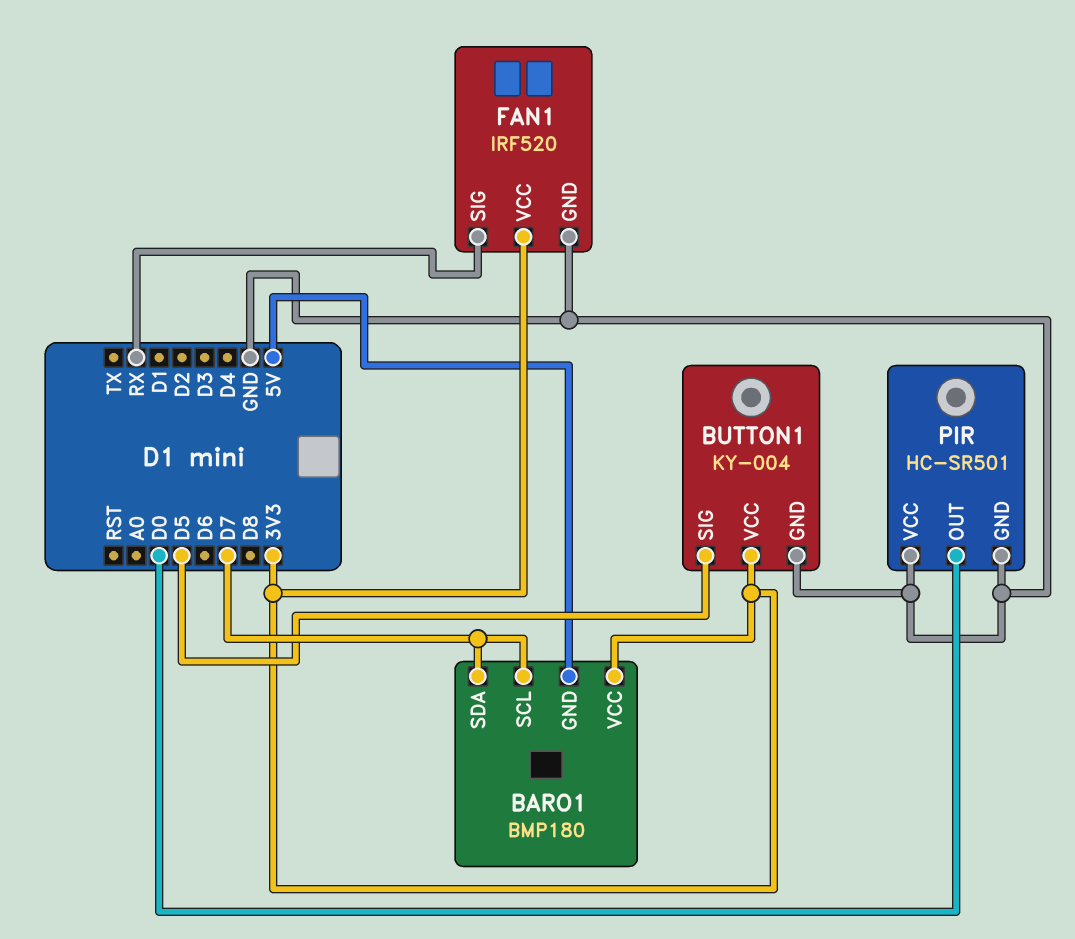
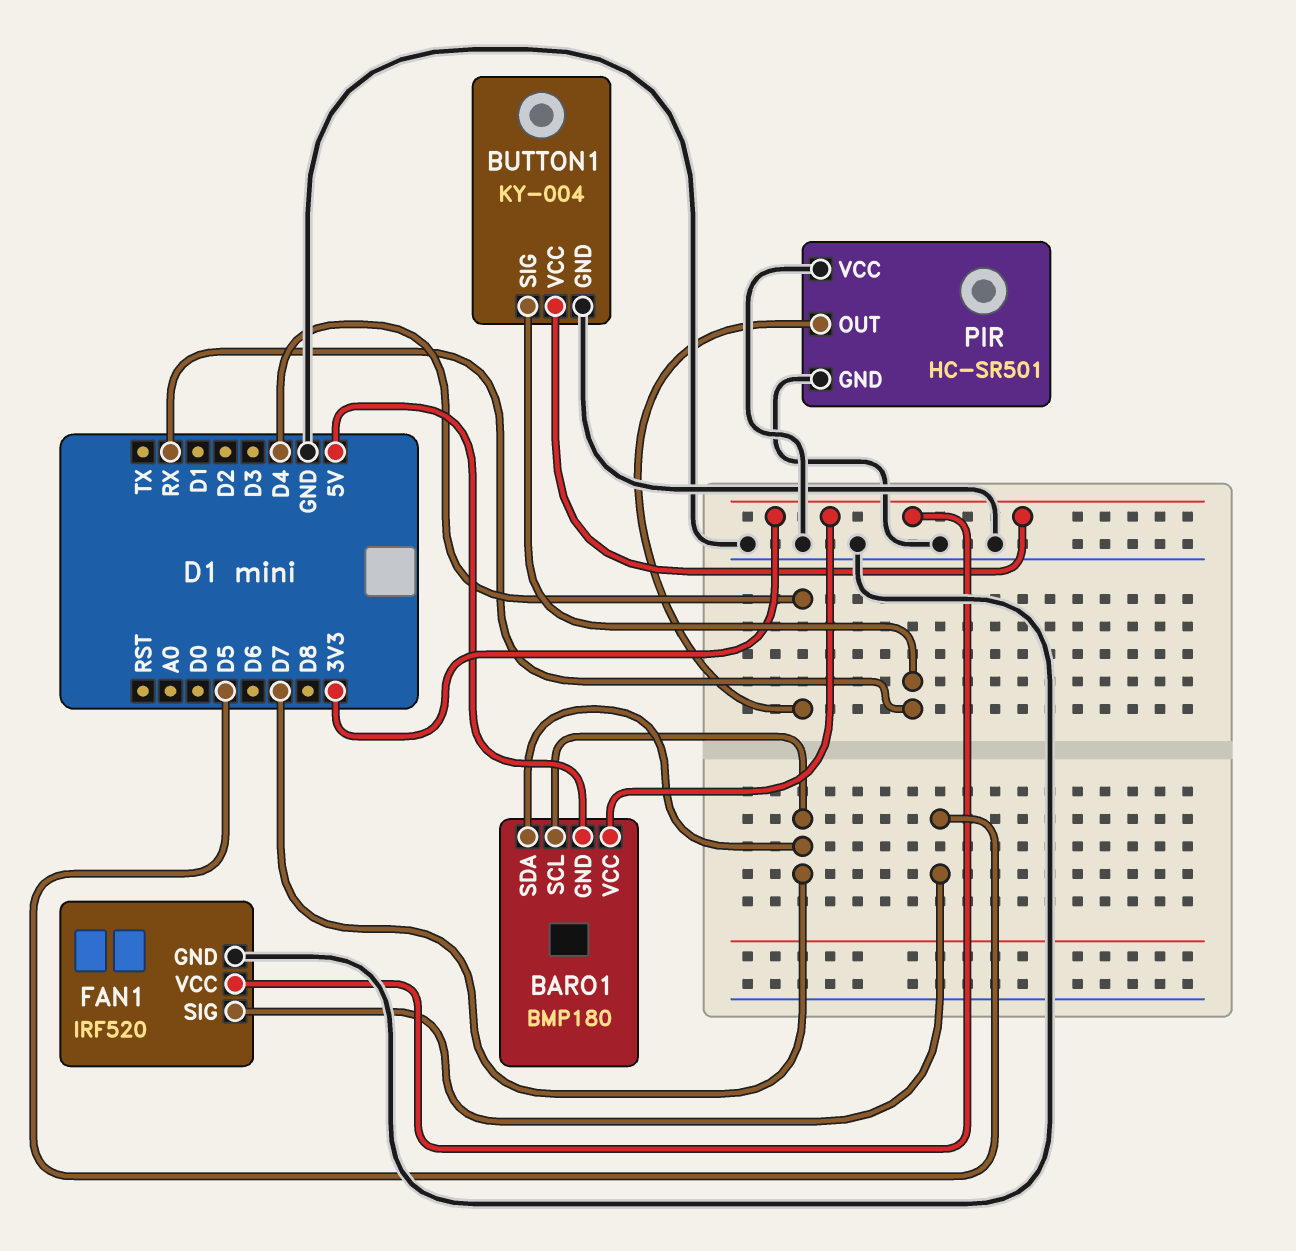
BUTTON1 pin SIG: D5 -> RX
FAN1 pin SIG: RX -> D5
PIR pin OUT: D0 -> D4

